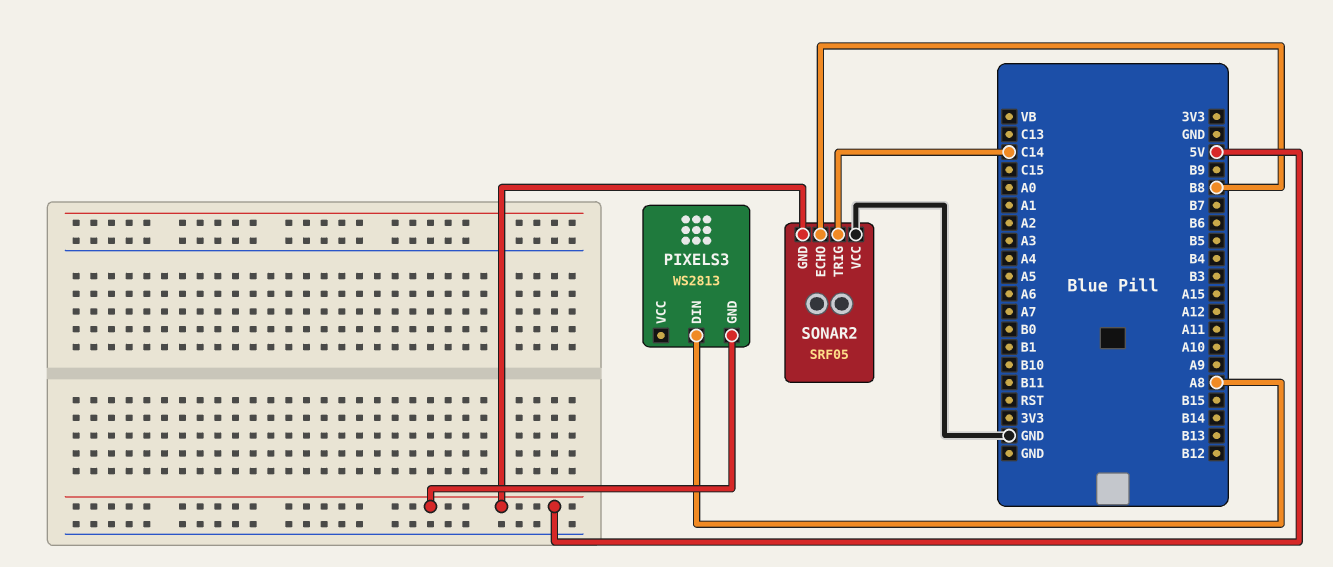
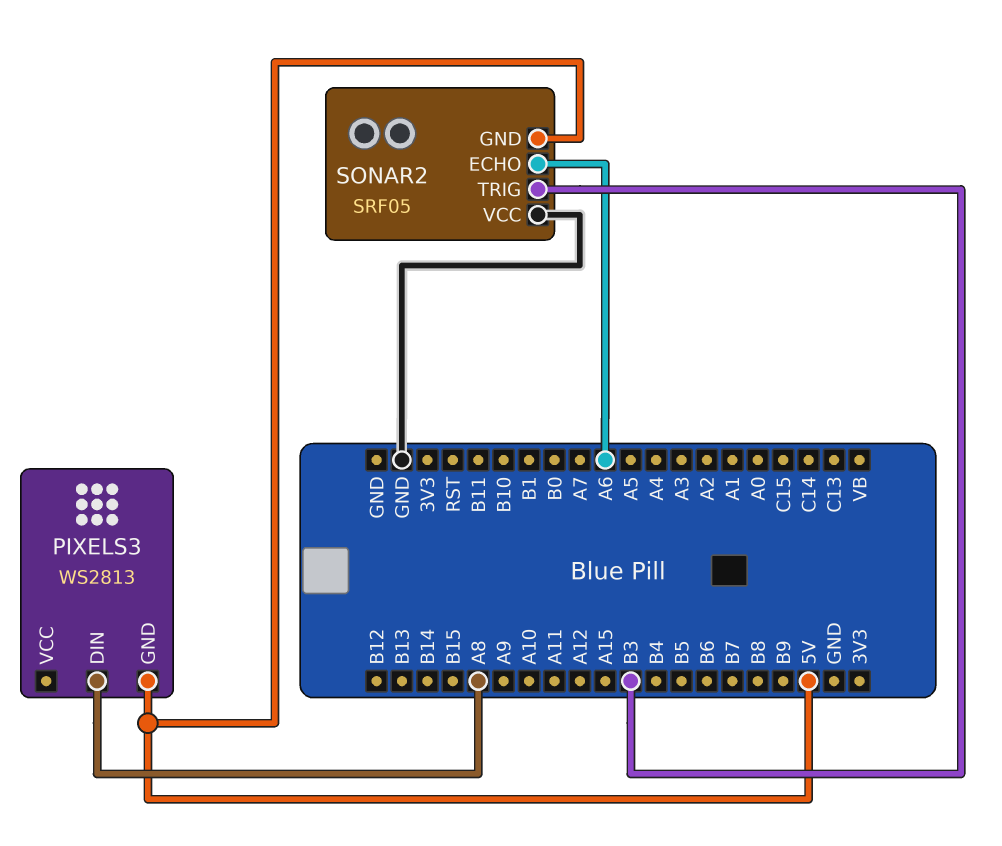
SONAR2 pin ECHO: B8 -> A6
SONAR2 pin TRIG: C14 -> B3

